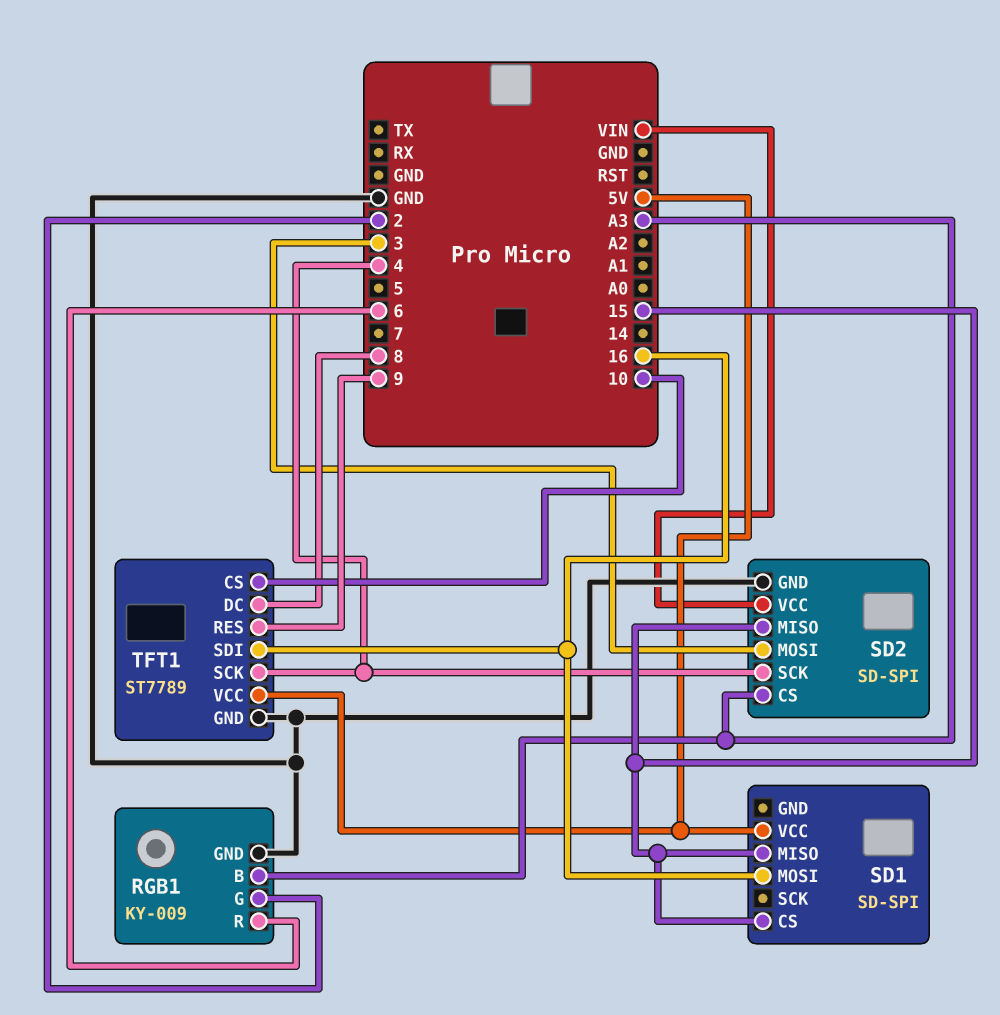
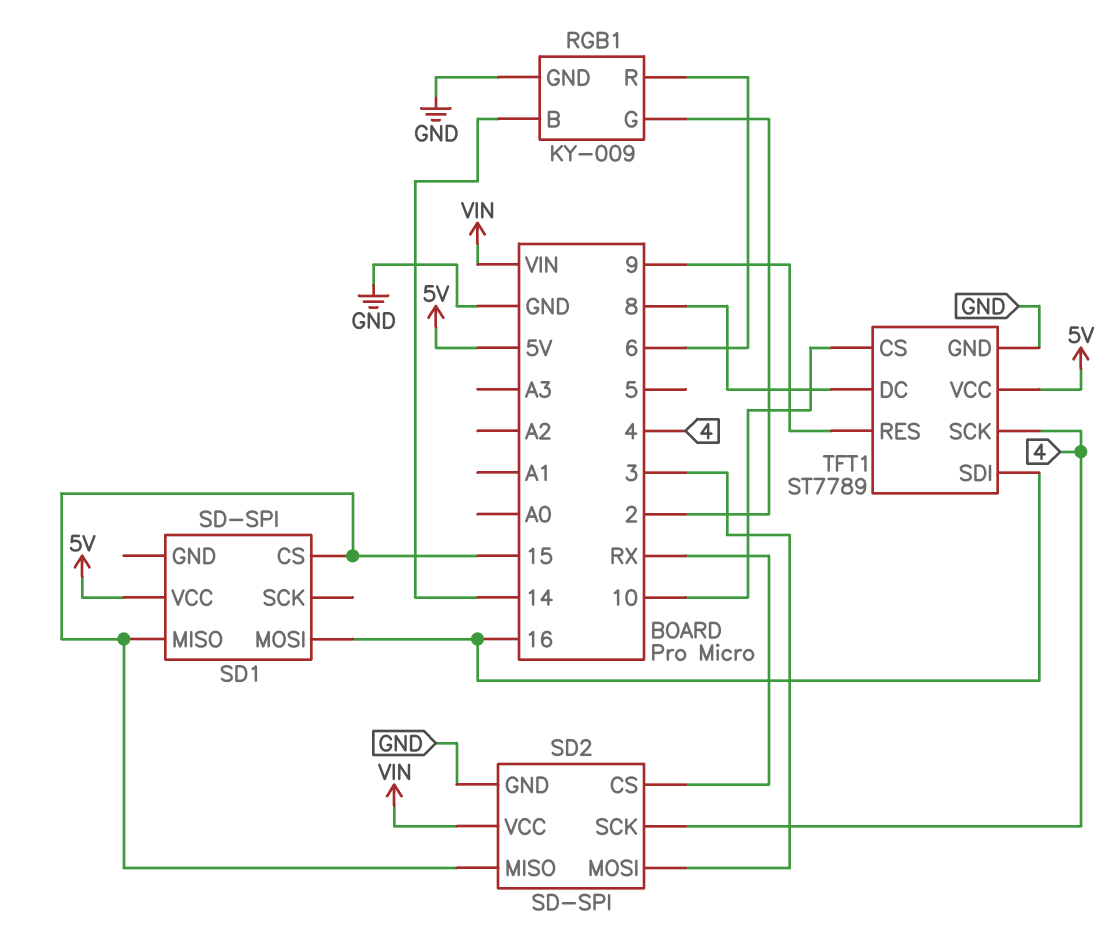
RGB1 pin B: A3 -> 14
SD2 pin CS: A3 -> RX

